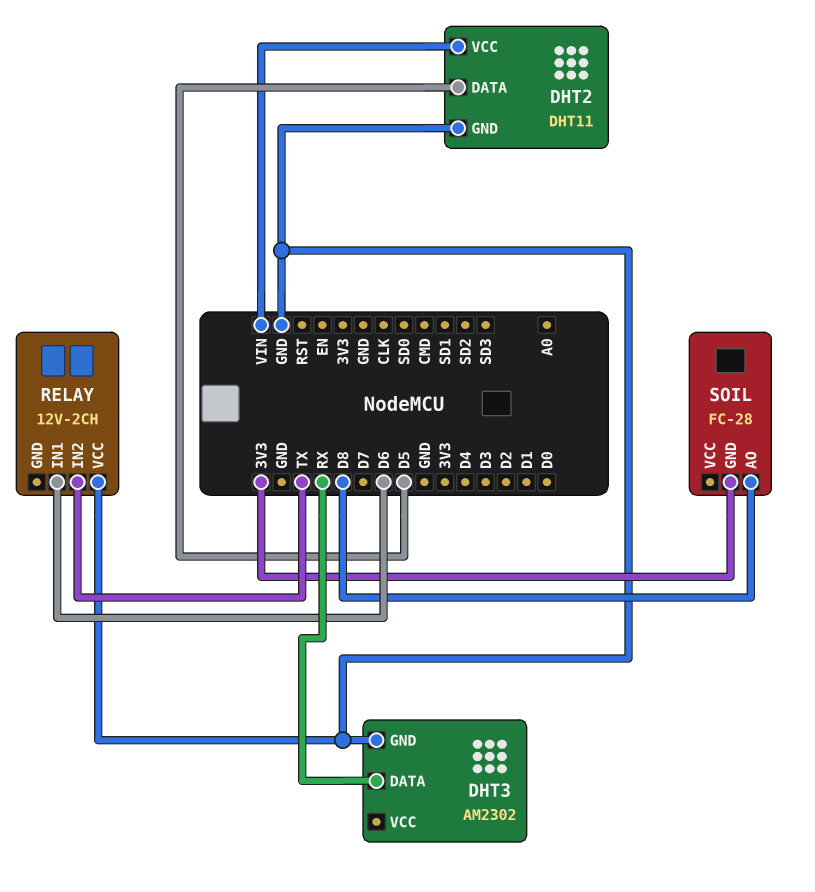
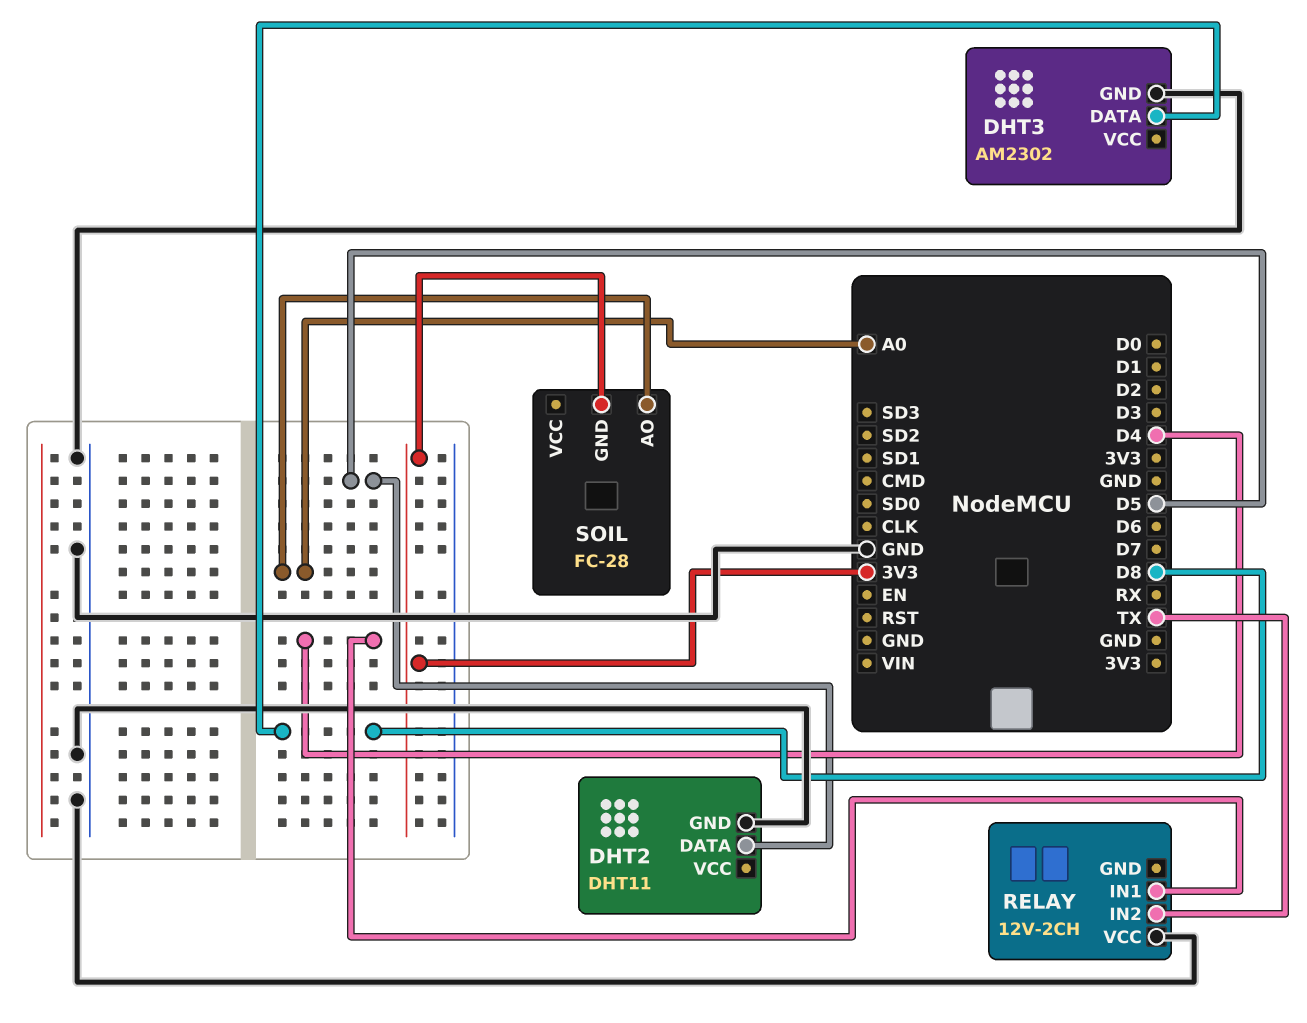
DHT2 pin VCC: VIN -> none
DHT3 pin DATA: RX -> D8
RELAY pin IN1: D6 -> D4
SOIL pin AO: D8 -> A0

